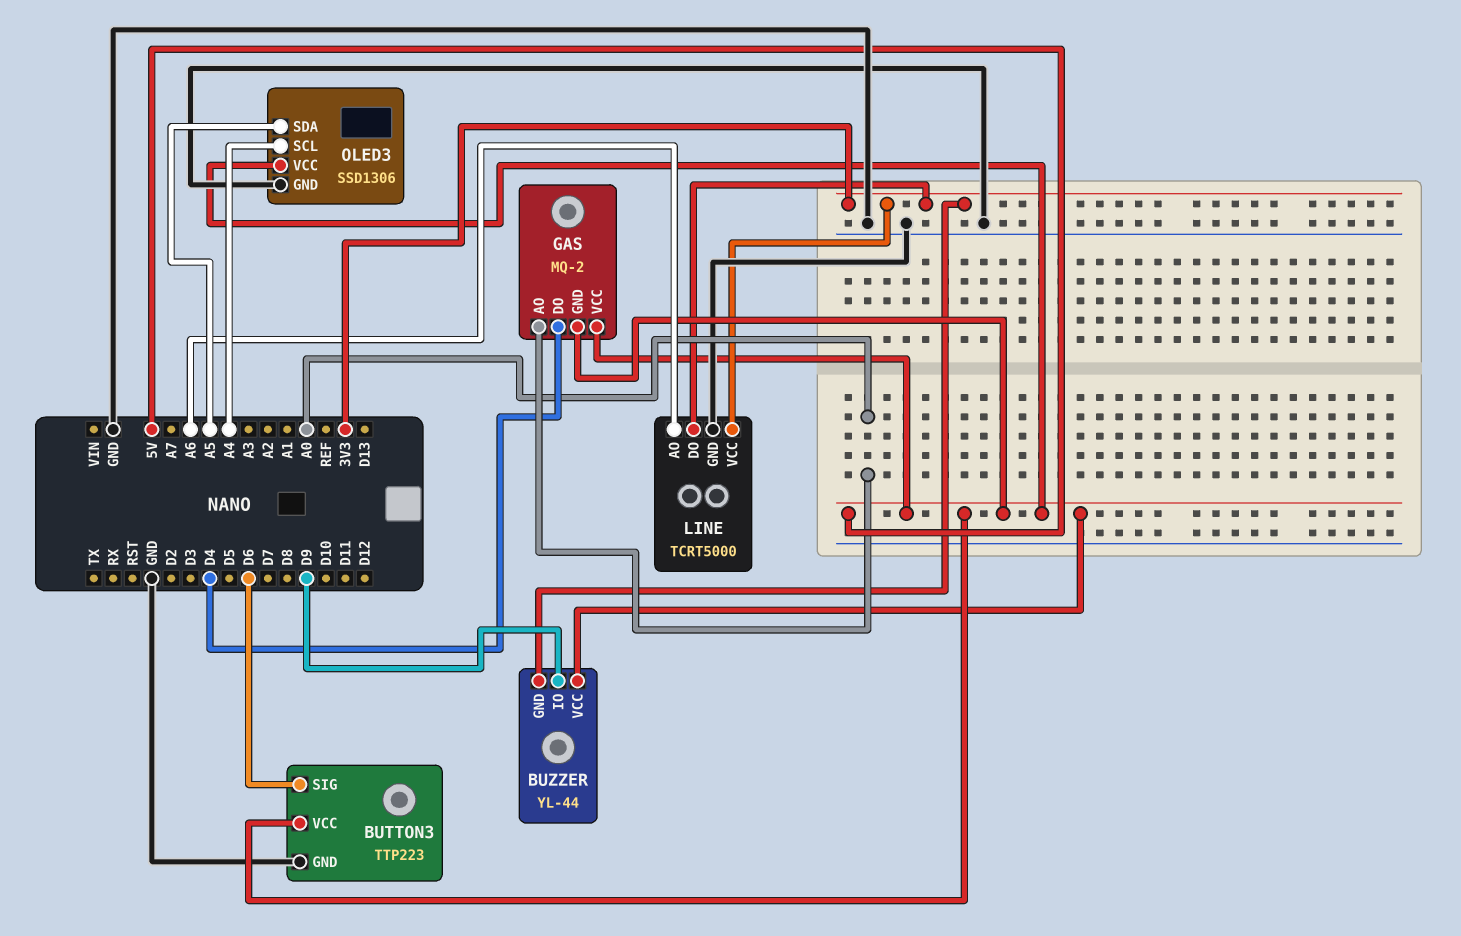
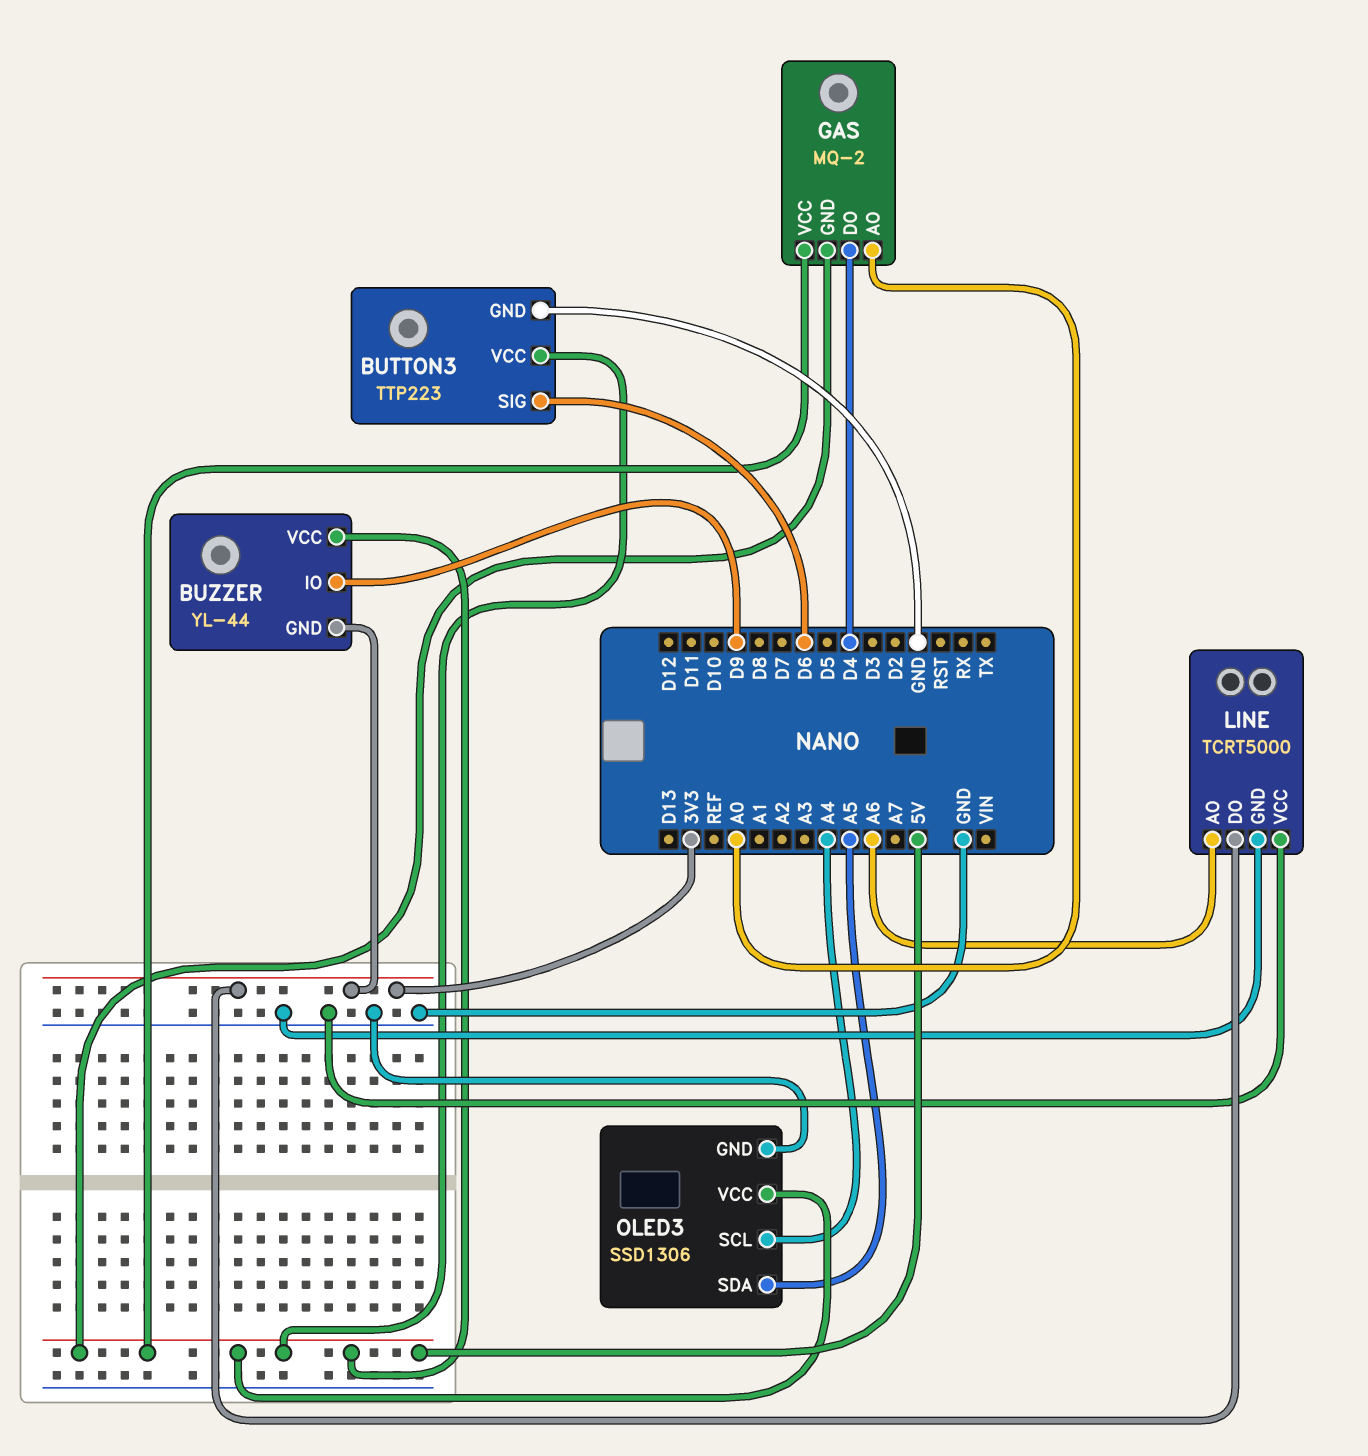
LINE pin VCC: 3V3 -> GND

